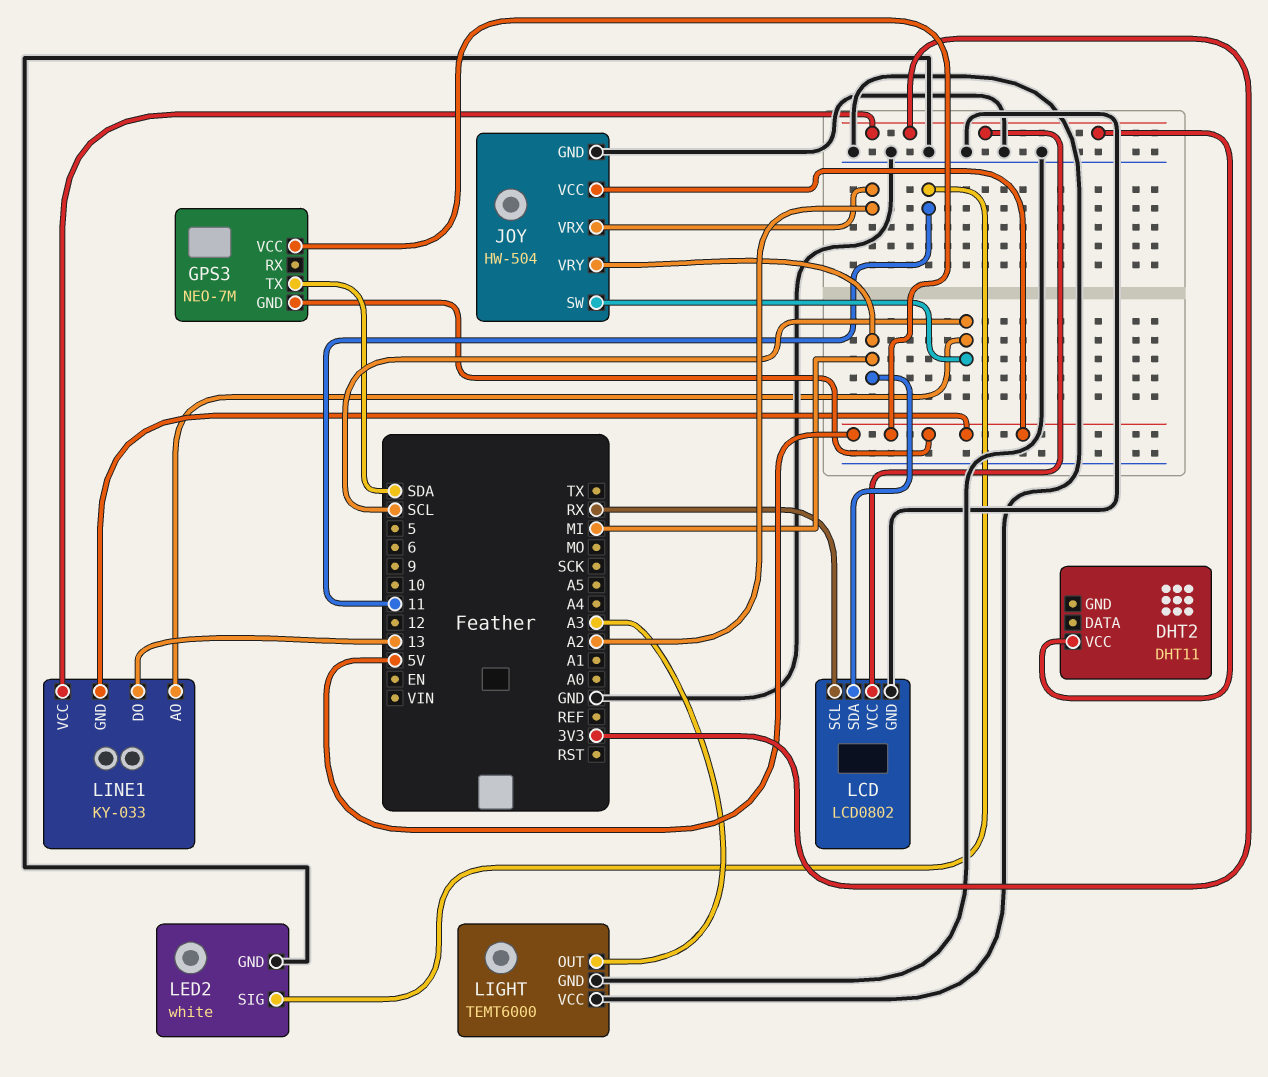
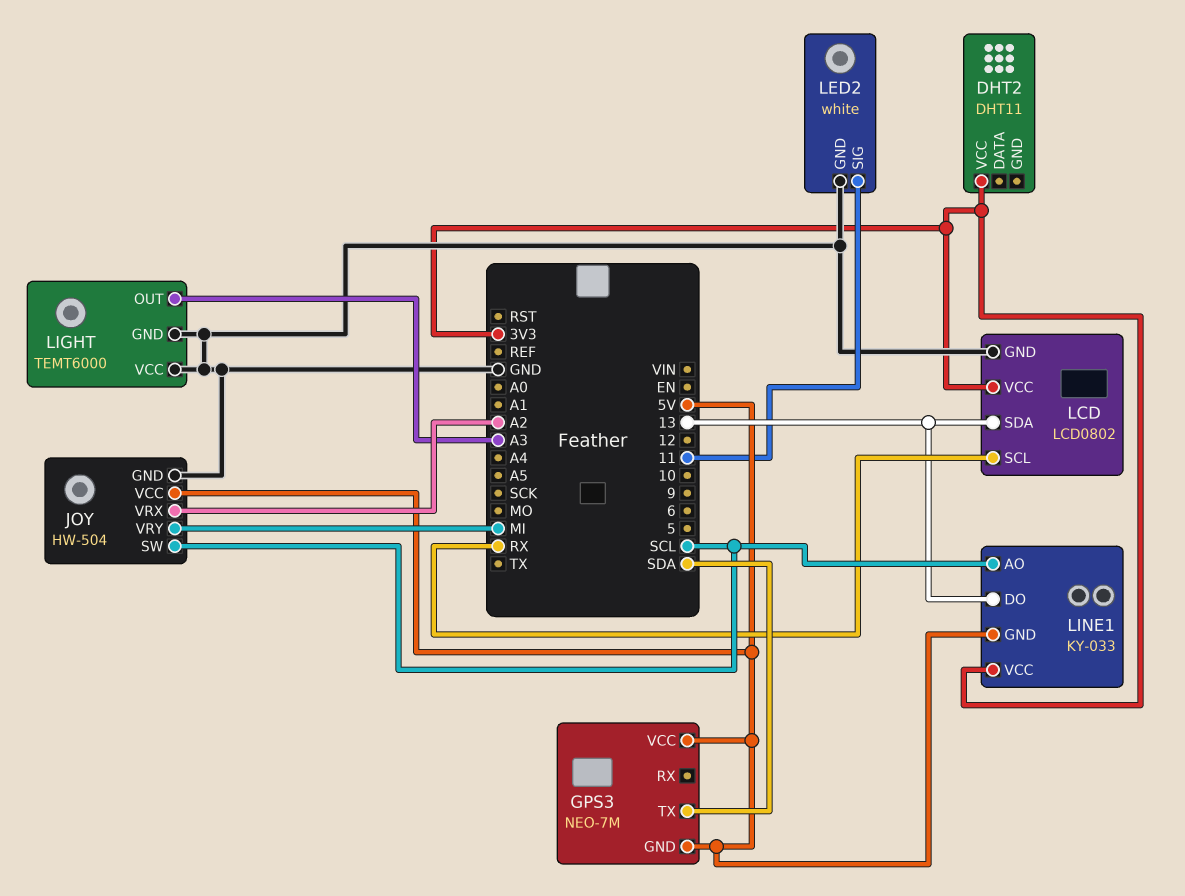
LCD pin SDA: MI -> 13

